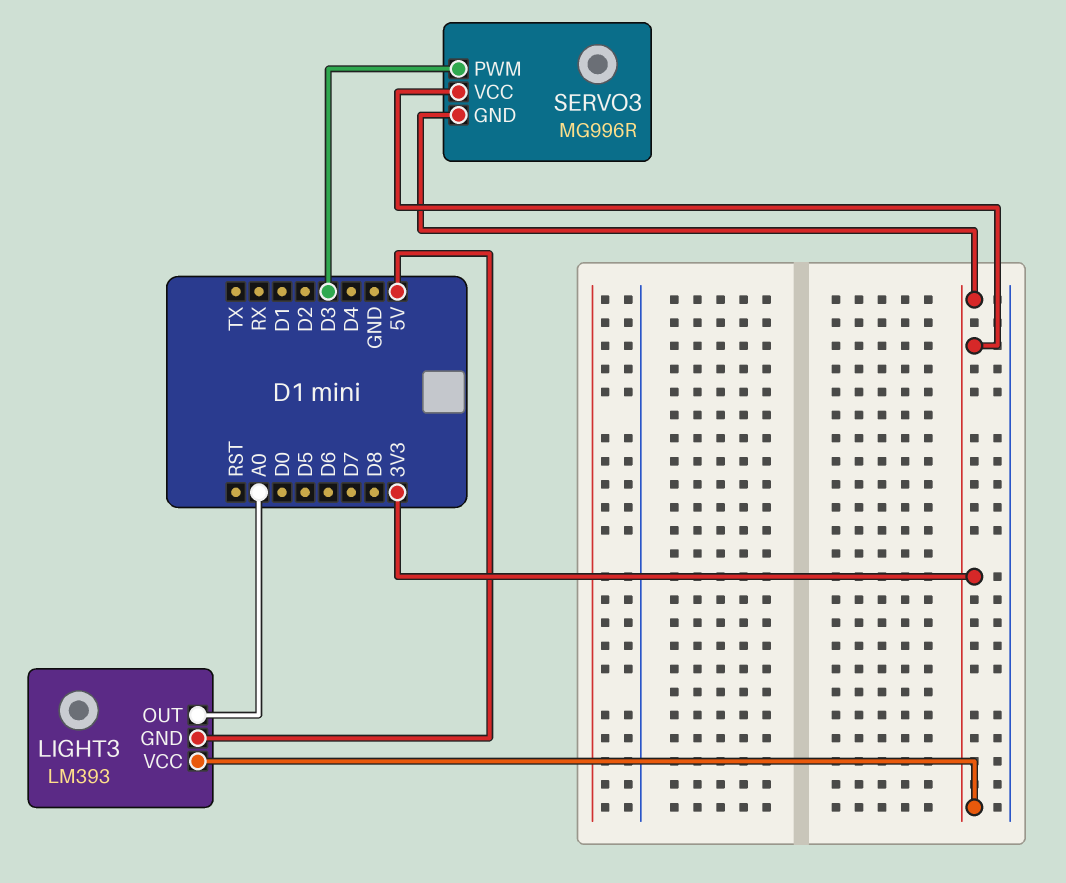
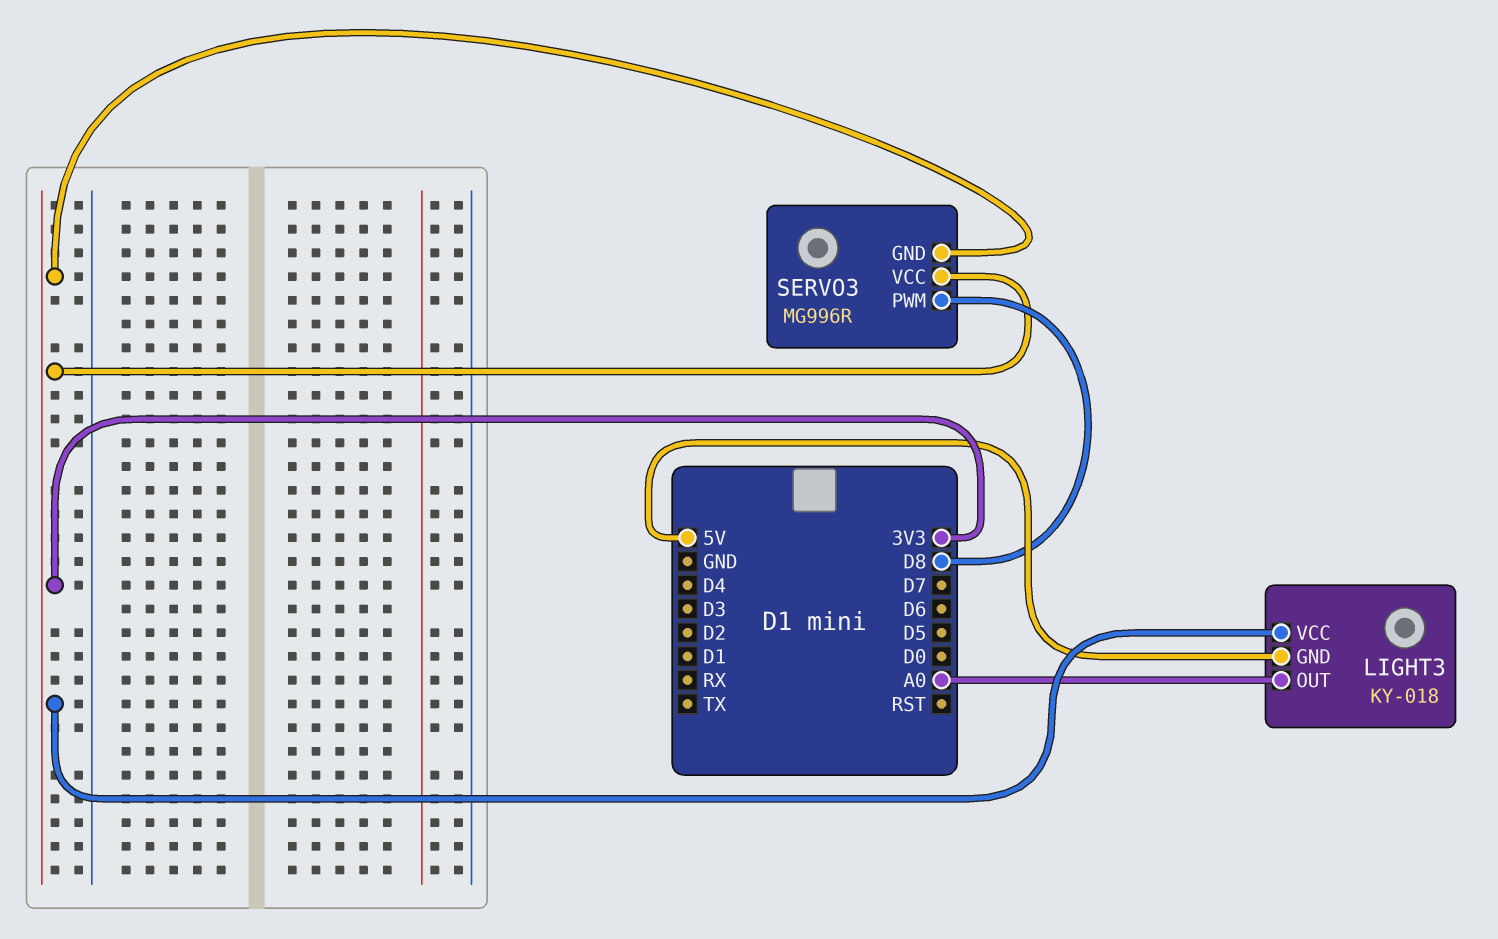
LIGHT3: LM393 -> KY-018
SERVO3 pin PWM: D3 -> D8

